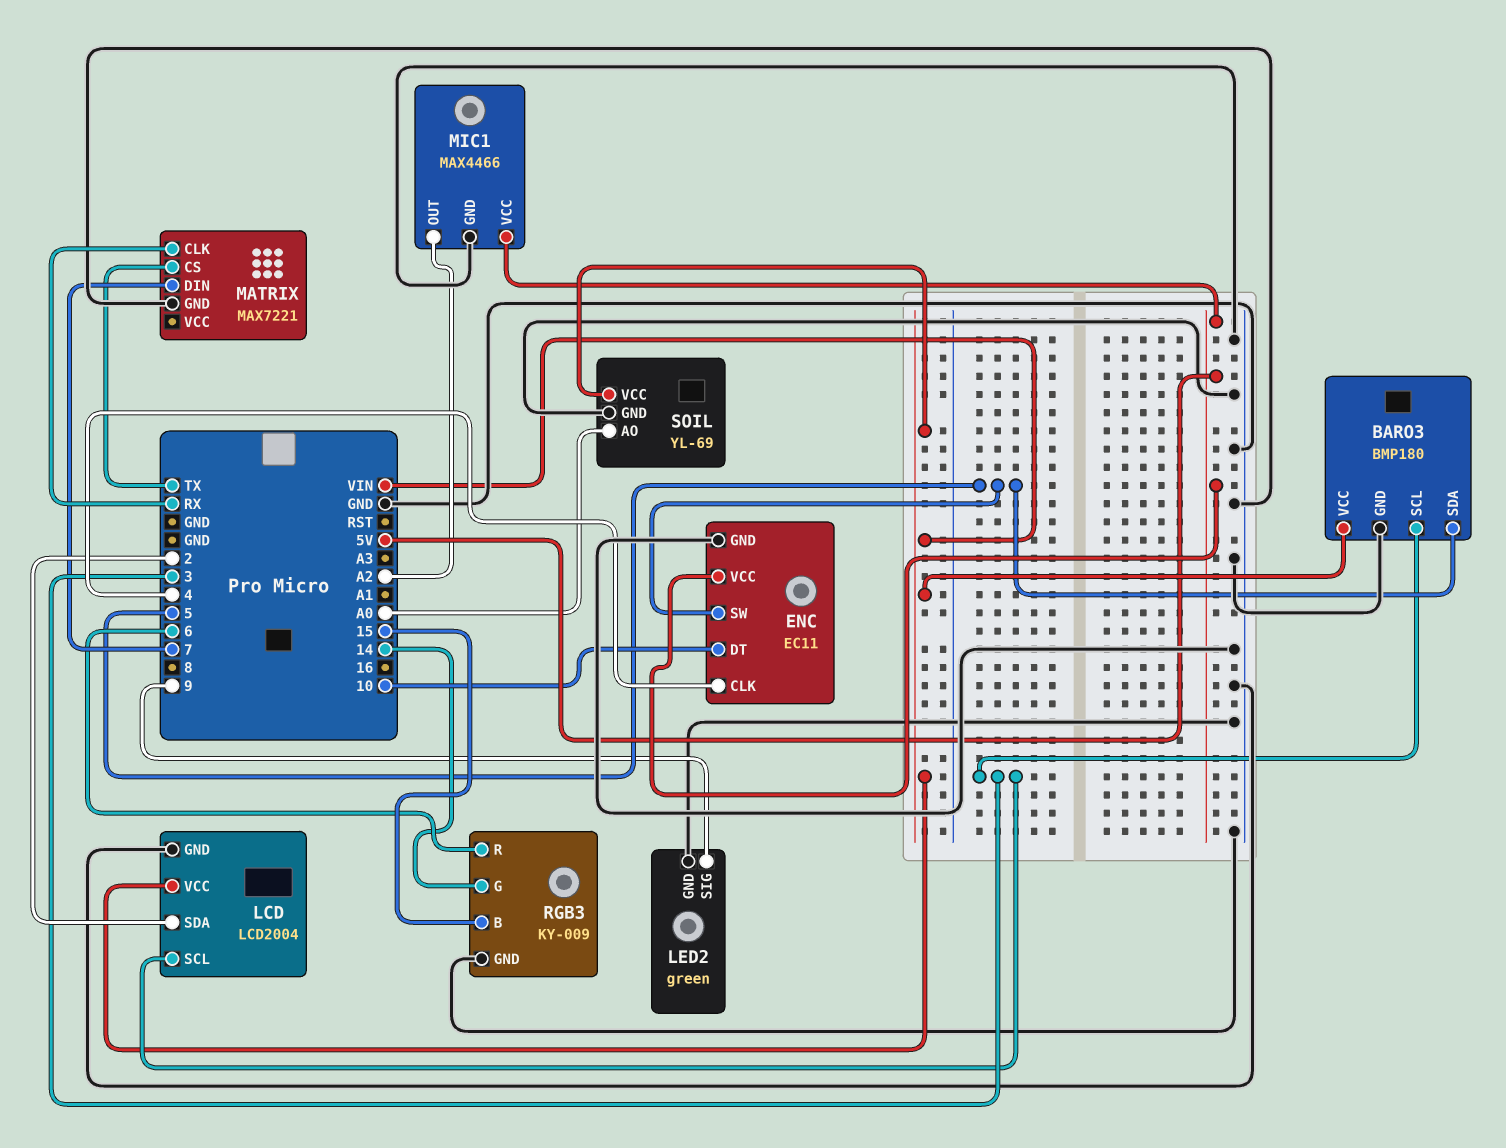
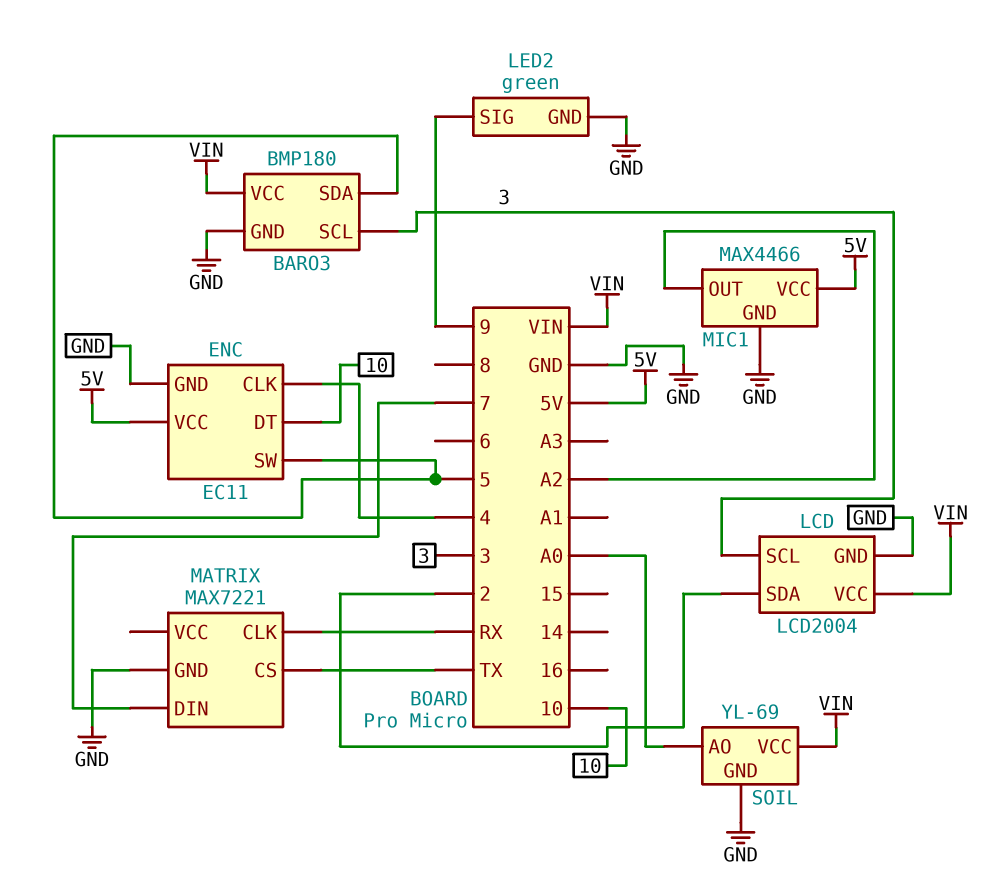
RGB3: KY-009 -> none
RGB3 pin B: 15 -> none
RGB3 pin G: 14 -> none
RGB3 pin GND: GND -> none
RGB3 pin R: 6 -> none

